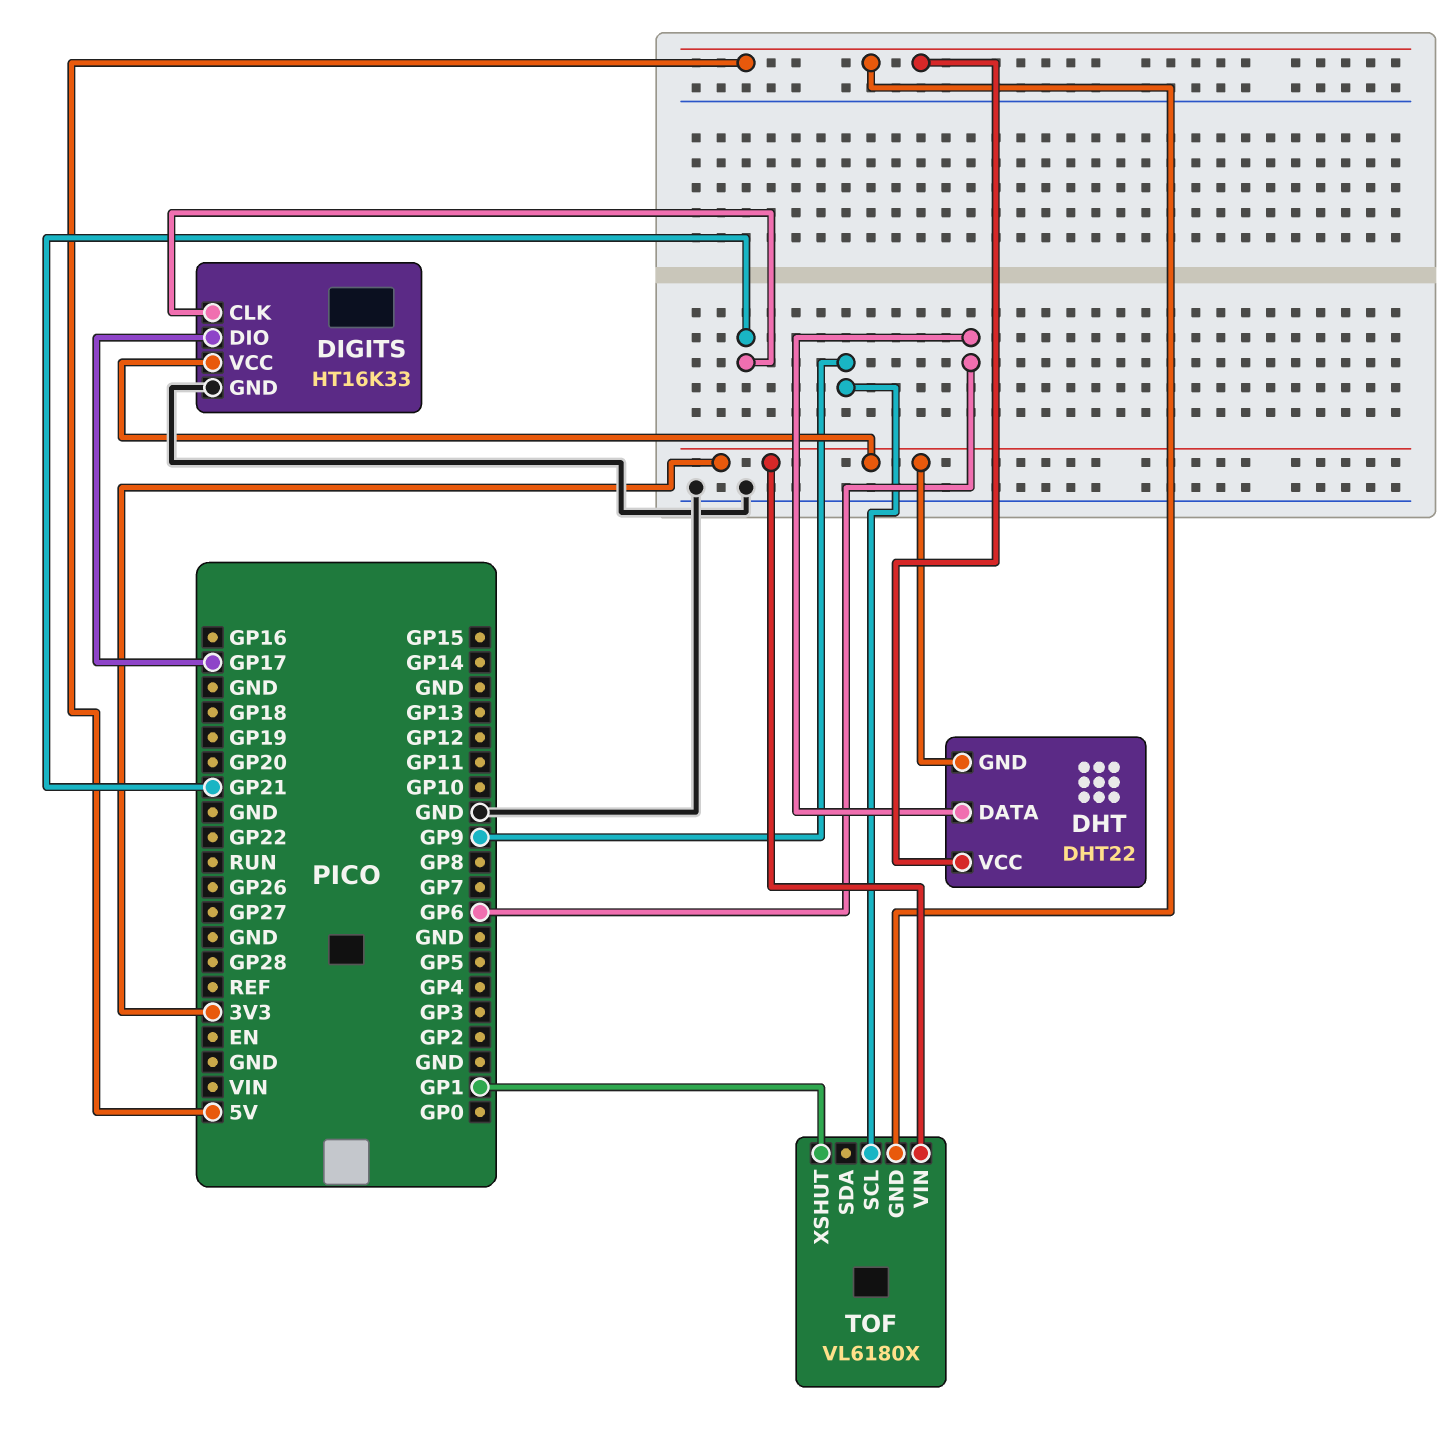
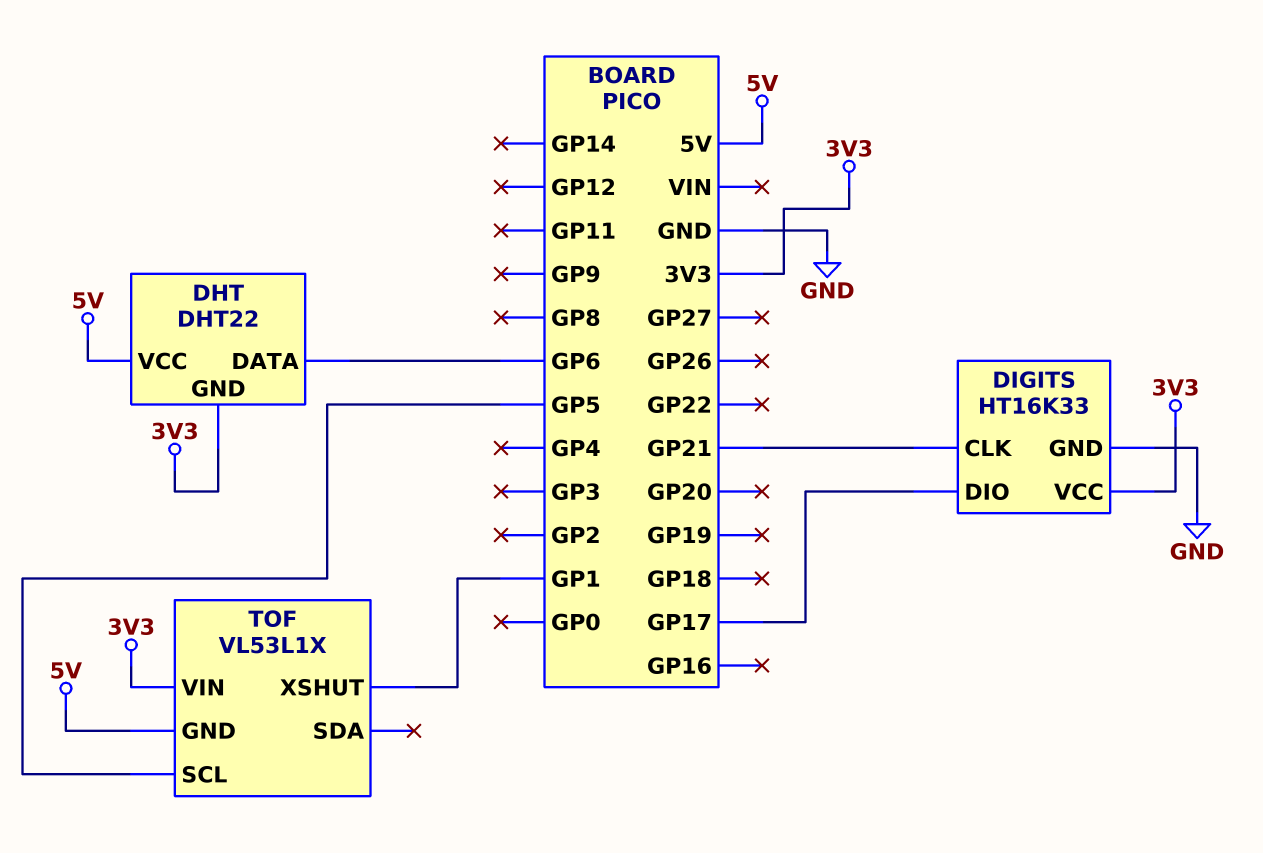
TOF: VL6180X -> VL53L1X
TOF pin SCL: GP9 -> GP5

